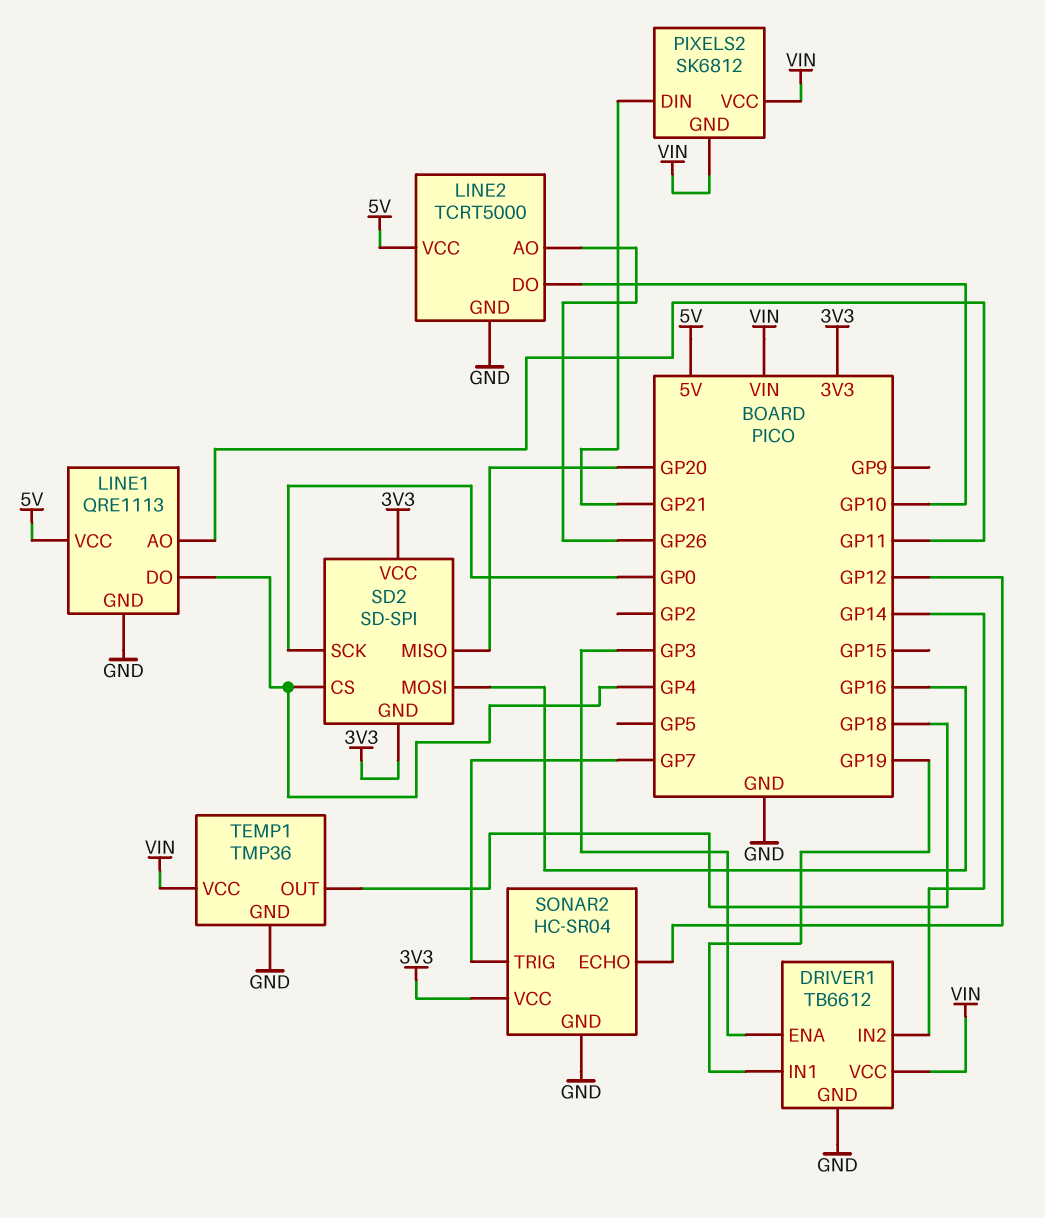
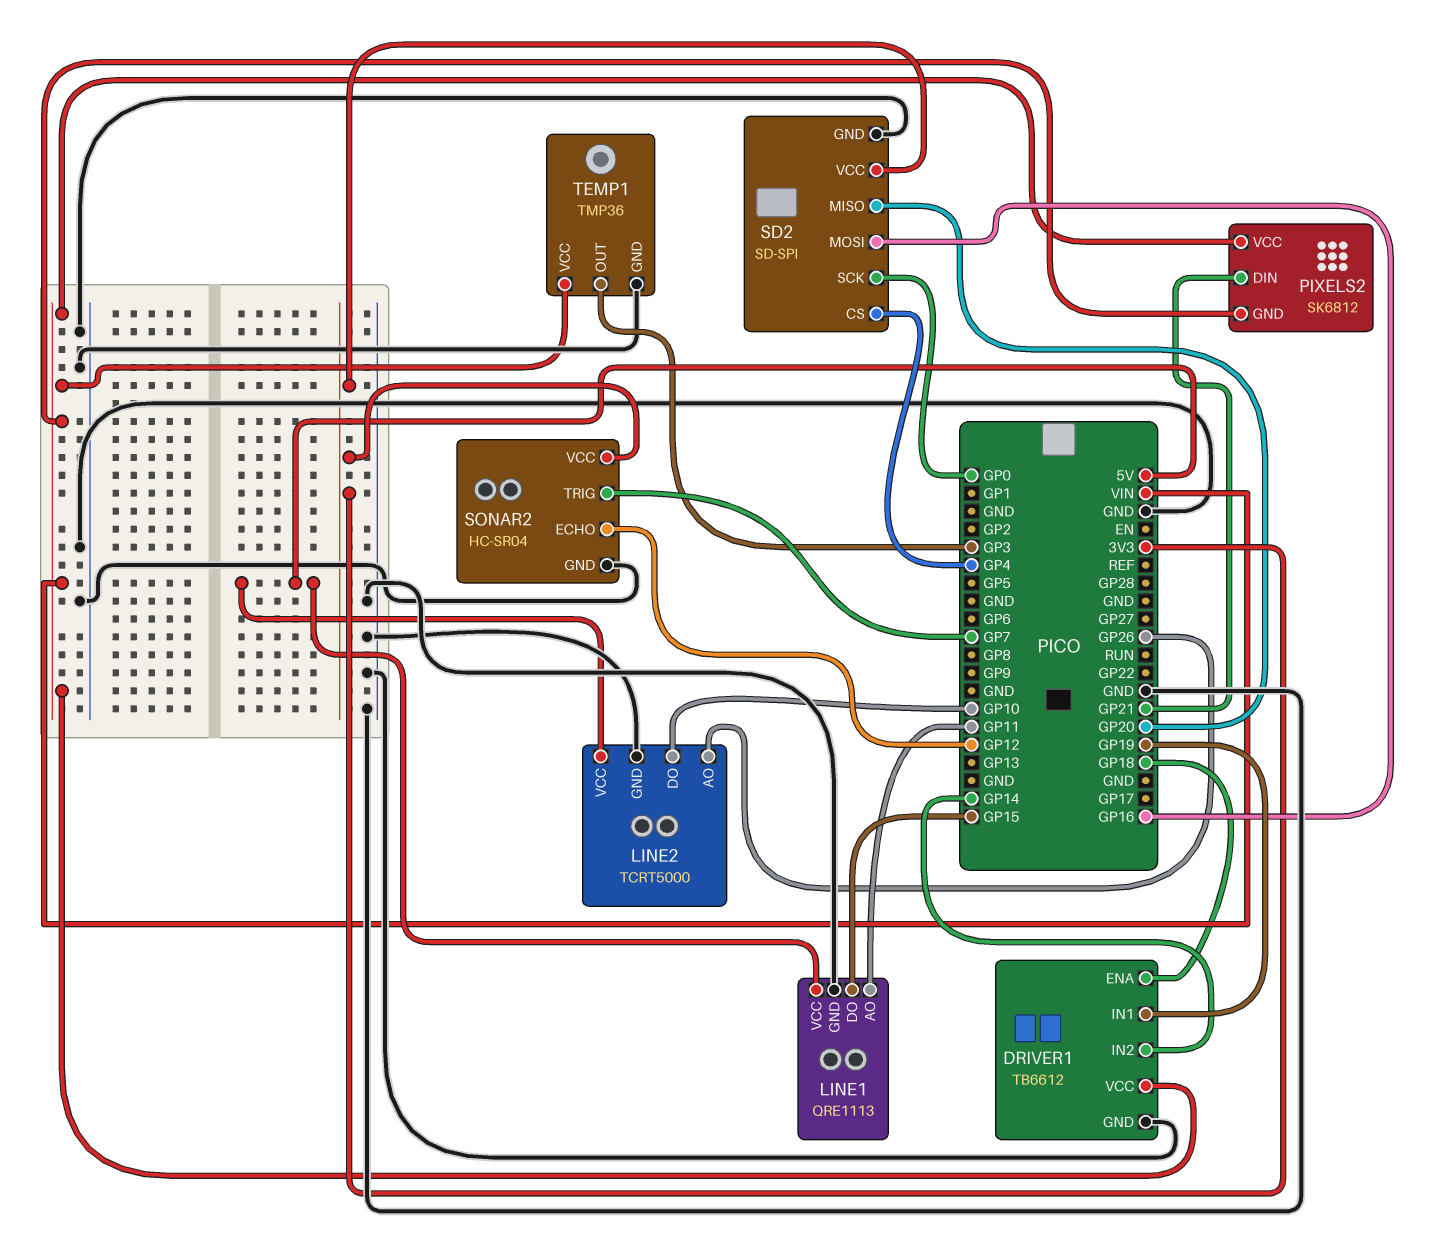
DRIVER1 pin ENA: GP3 -> GP18
LINE1 pin DO: GP4 -> GP15
SD2 pin GND: 3V3 -> GND
TEMP1 pin OUT: GP18 -> GP3

